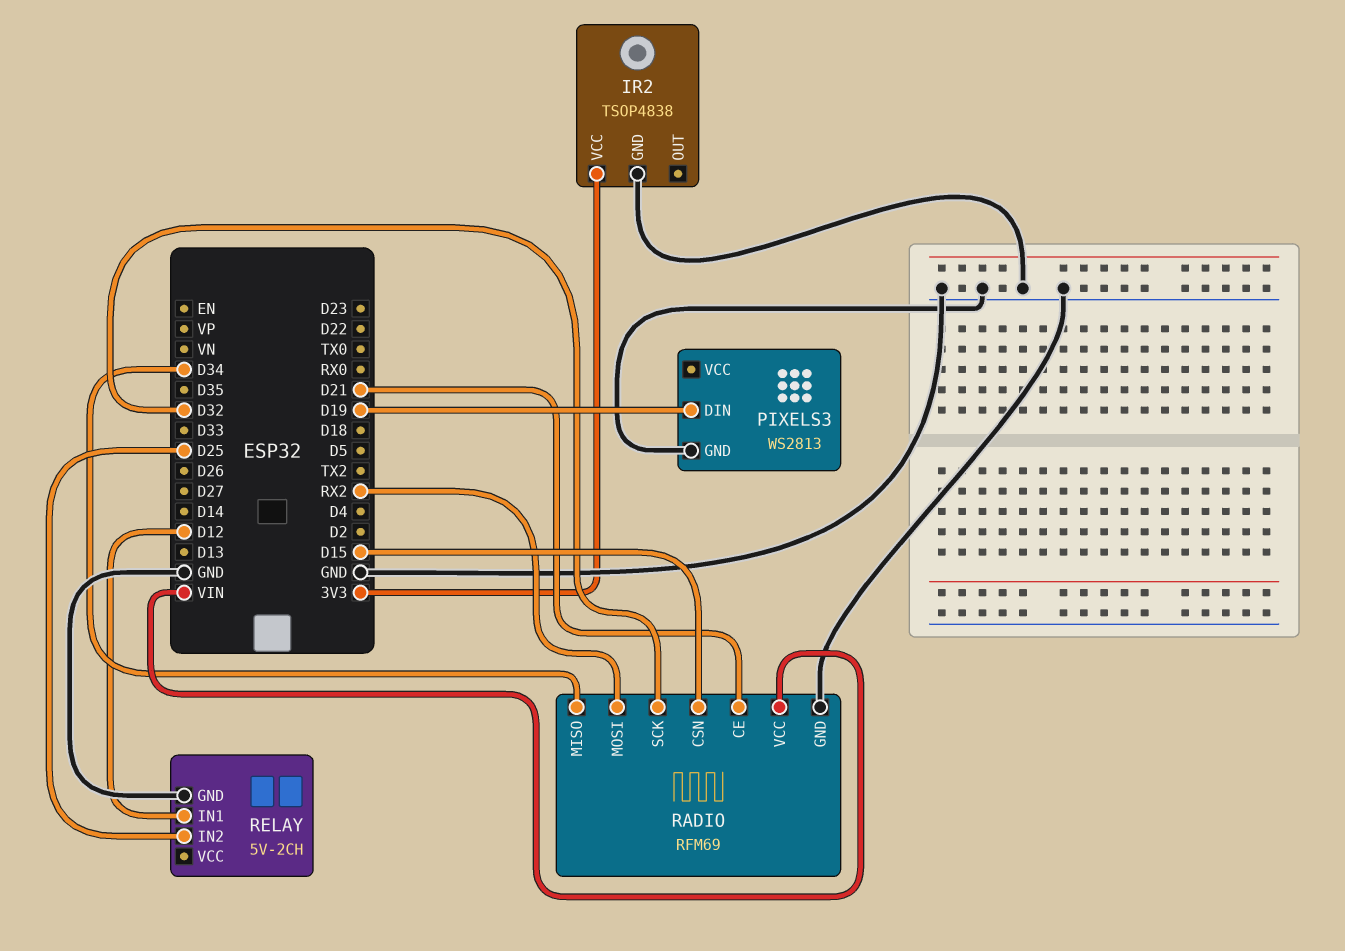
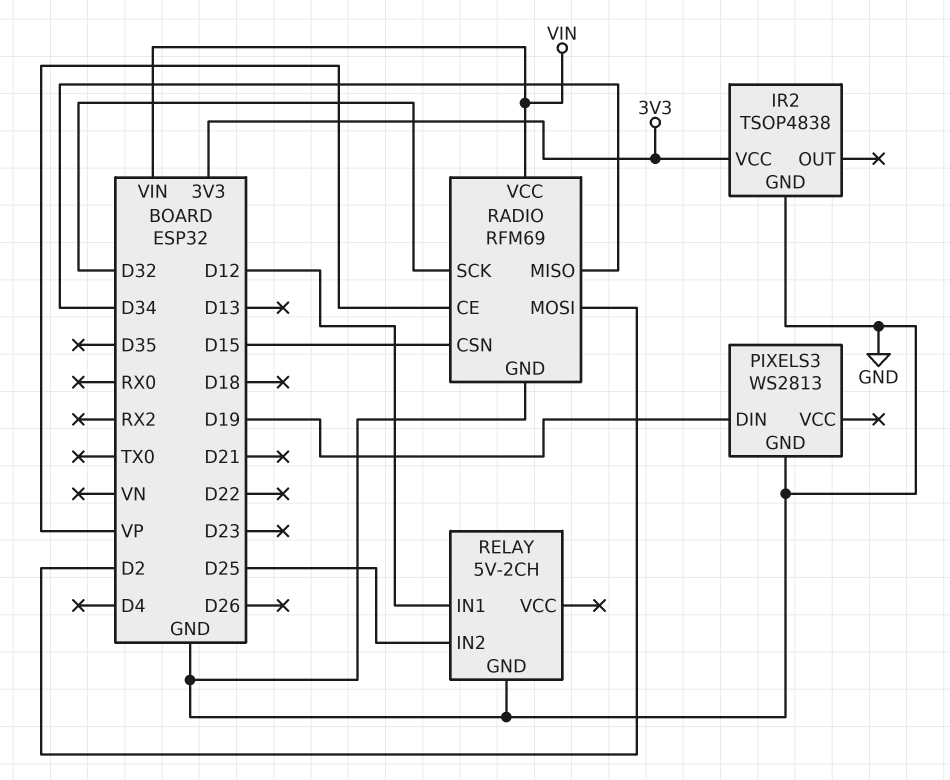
RADIO pin CE: D21 -> VP
RADIO pin MOSI: RX2 -> D2

